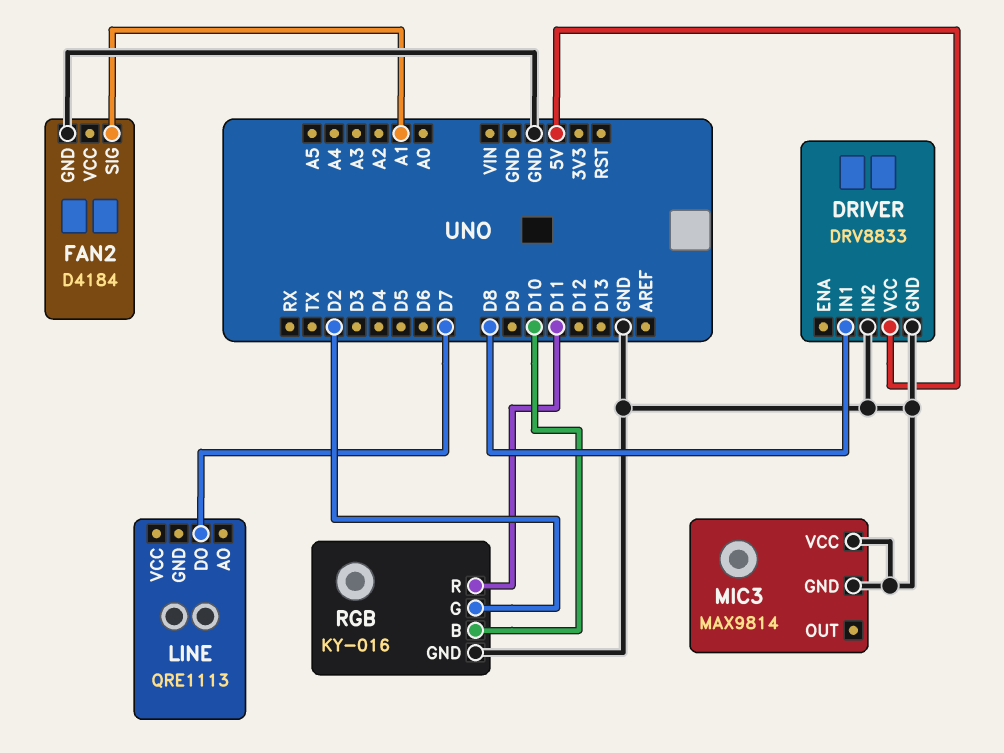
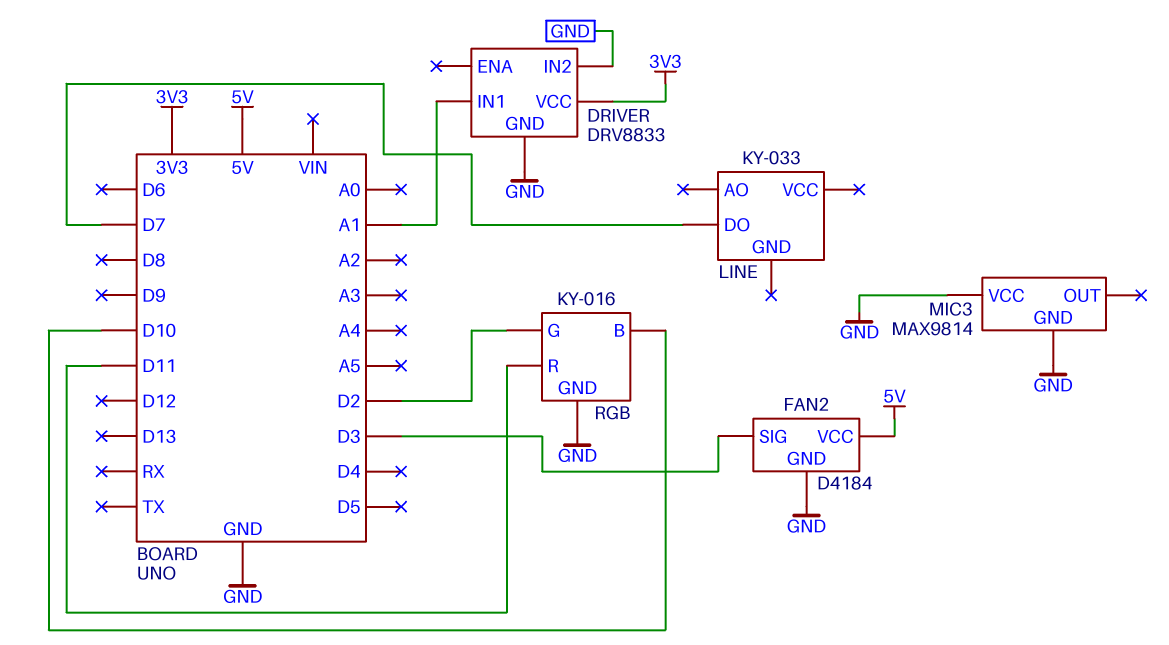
DRIVER pin IN1: D8 -> A1
DRIVER pin VCC: 5V -> 3V3
FAN2 pin SIG: A1 -> D3
FAN2 pin VCC: none -> 5V
LINE: QRE1113 -> KY-033

